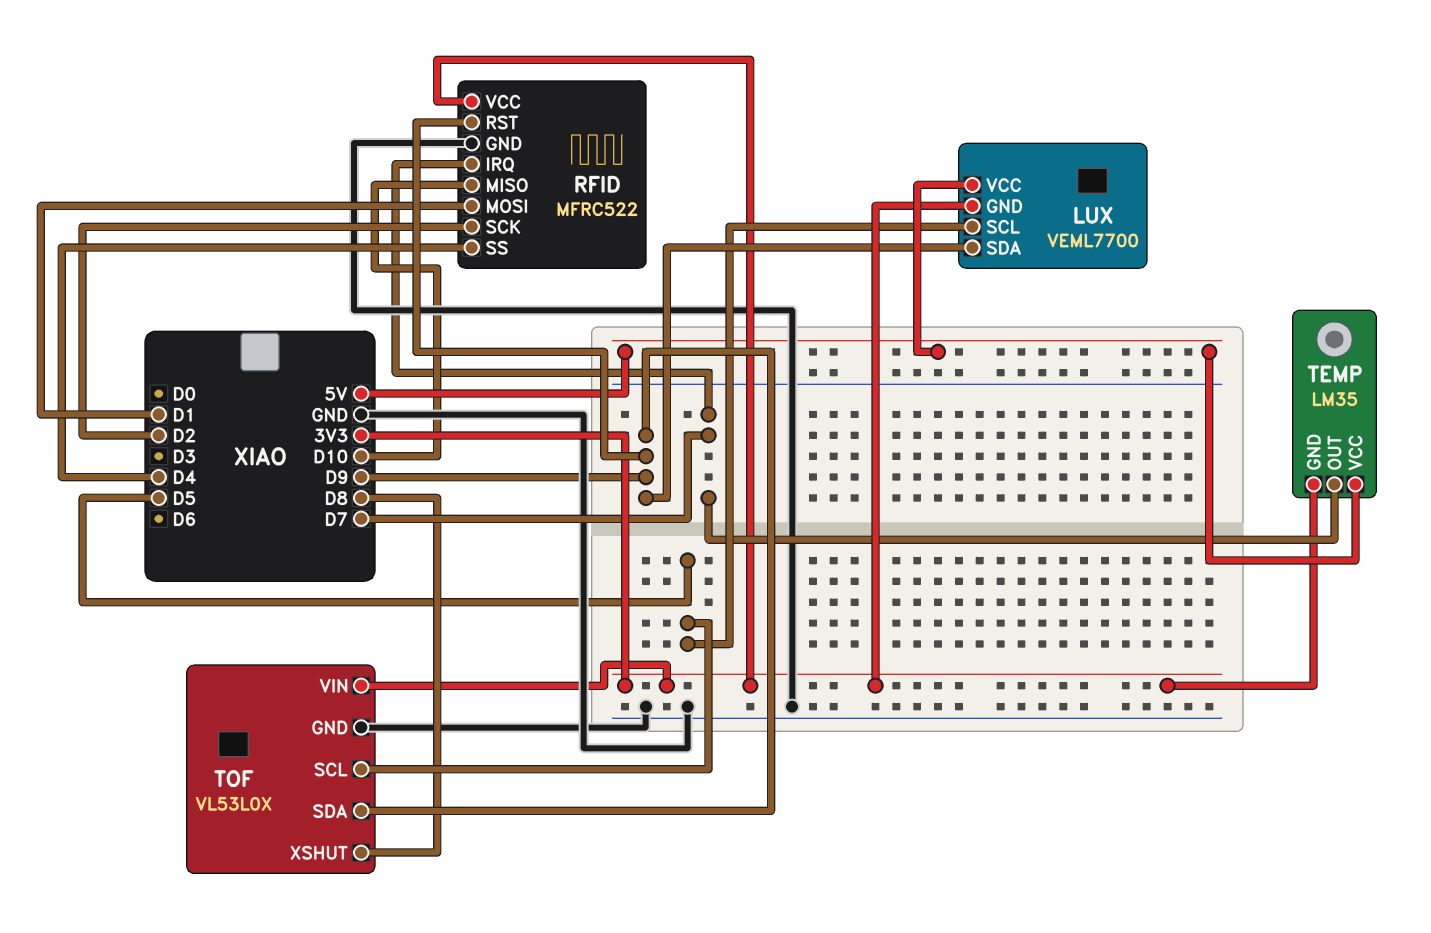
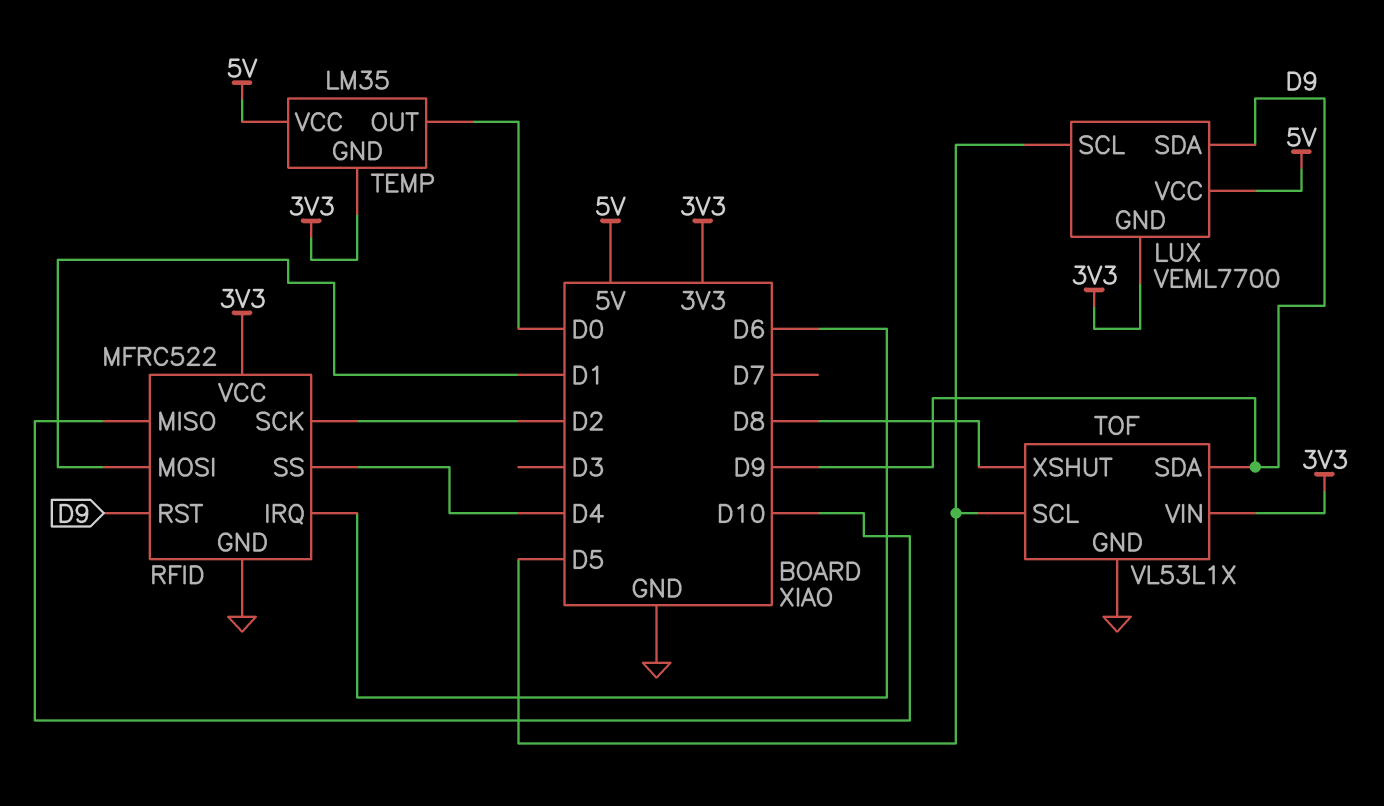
RFID pin IRQ: D7 -> D6
TEMP pin OUT: D7 -> D0
TOF: VL53L0X -> VL53L1X

